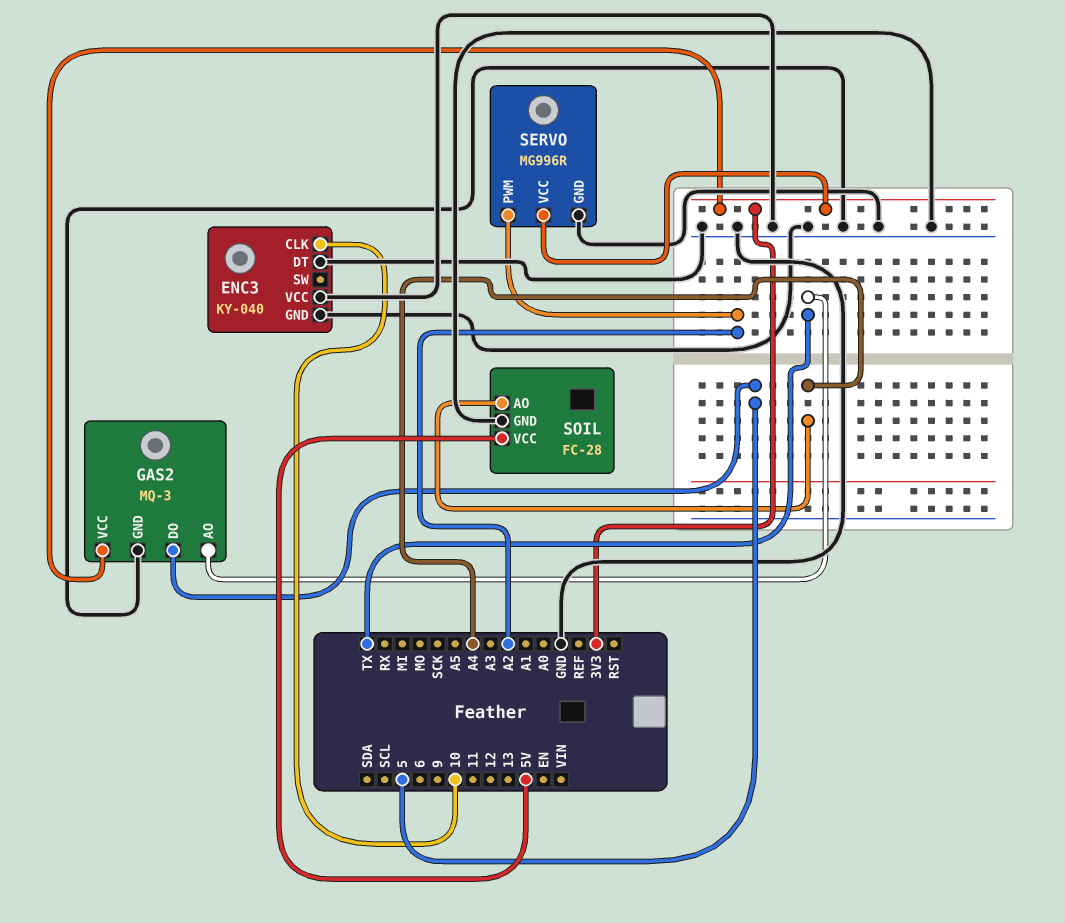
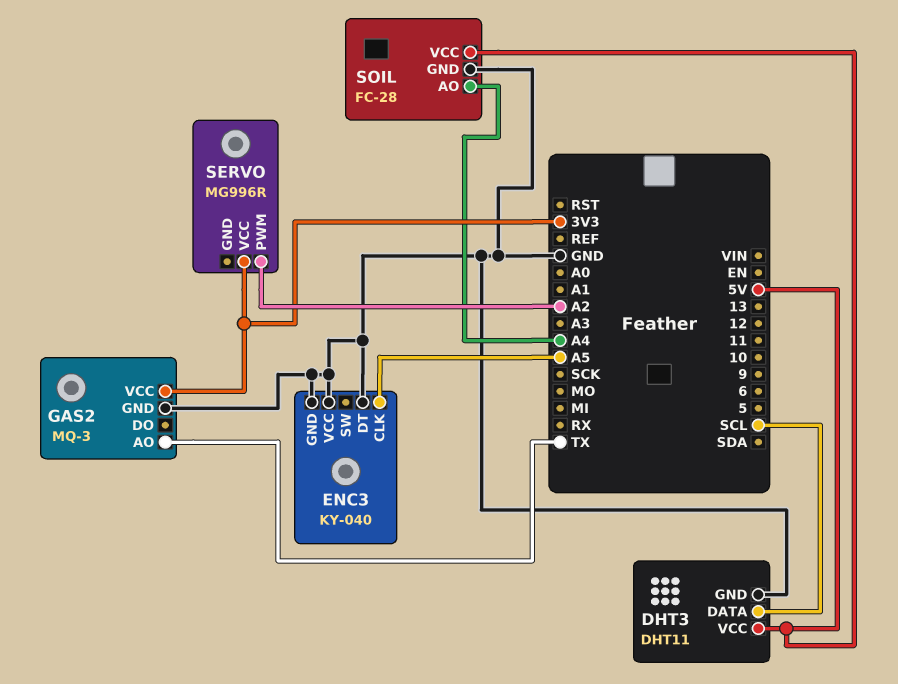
DHT3: none -> DHT11
DHT3 pin DATA: none -> SCL
DHT3 pin GND: none -> GND
DHT3 pin VCC: none -> 5V
ENC3 pin CLK: 10 -> A5
GAS2 pin DO: 5 -> none
SERVO pin GND: GND -> none

